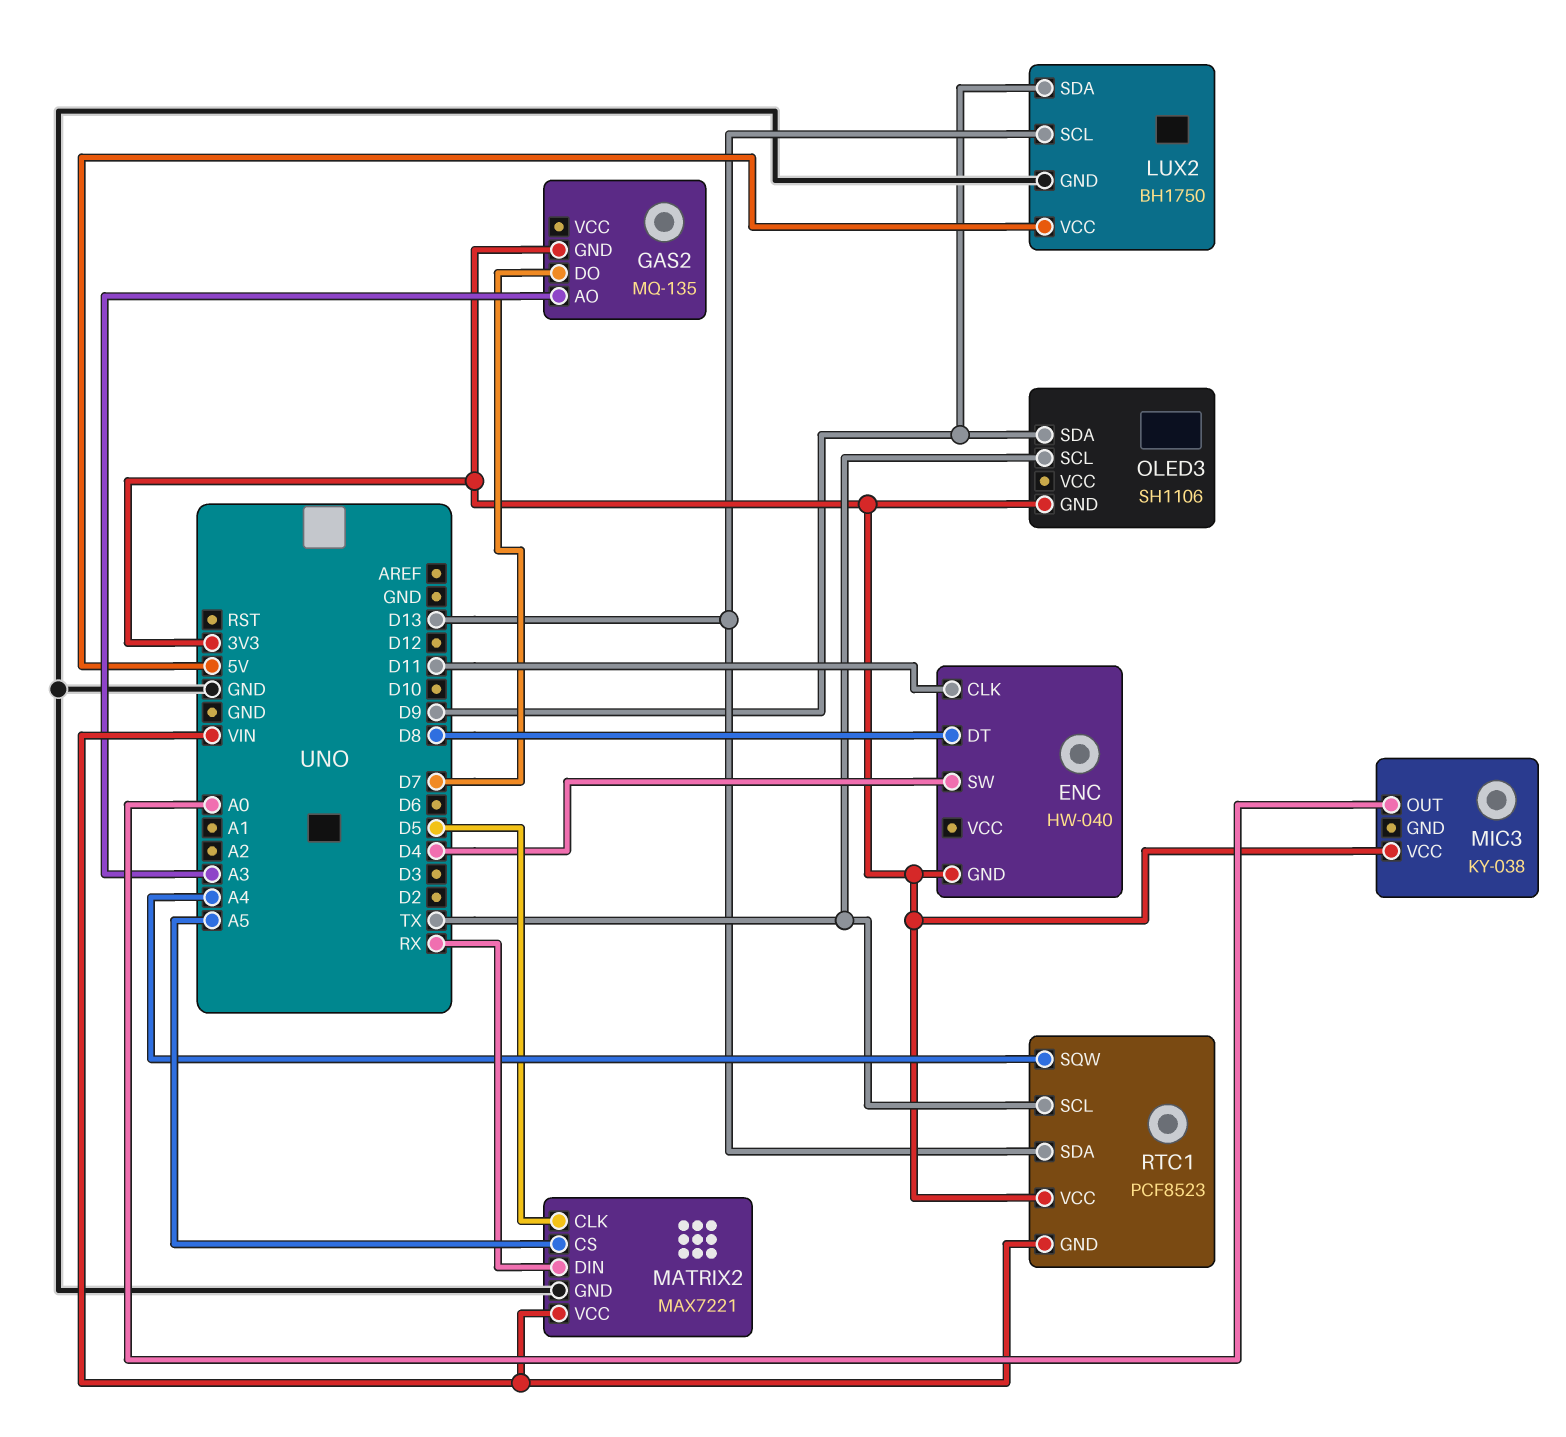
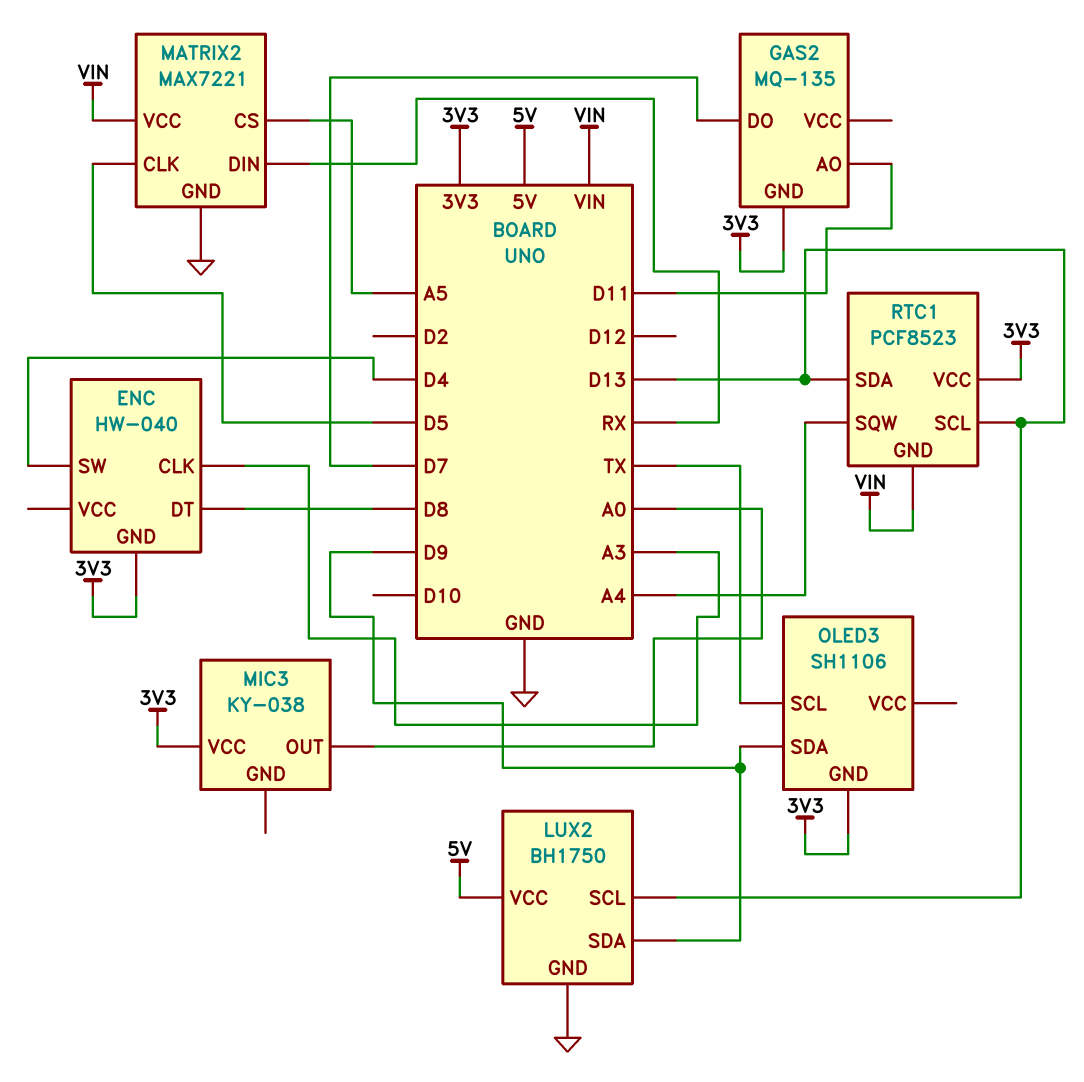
ENC pin CLK: D11 -> A3
GAS2 pin AO: A3 -> D11
RTC1 pin SCL: TX -> D13

